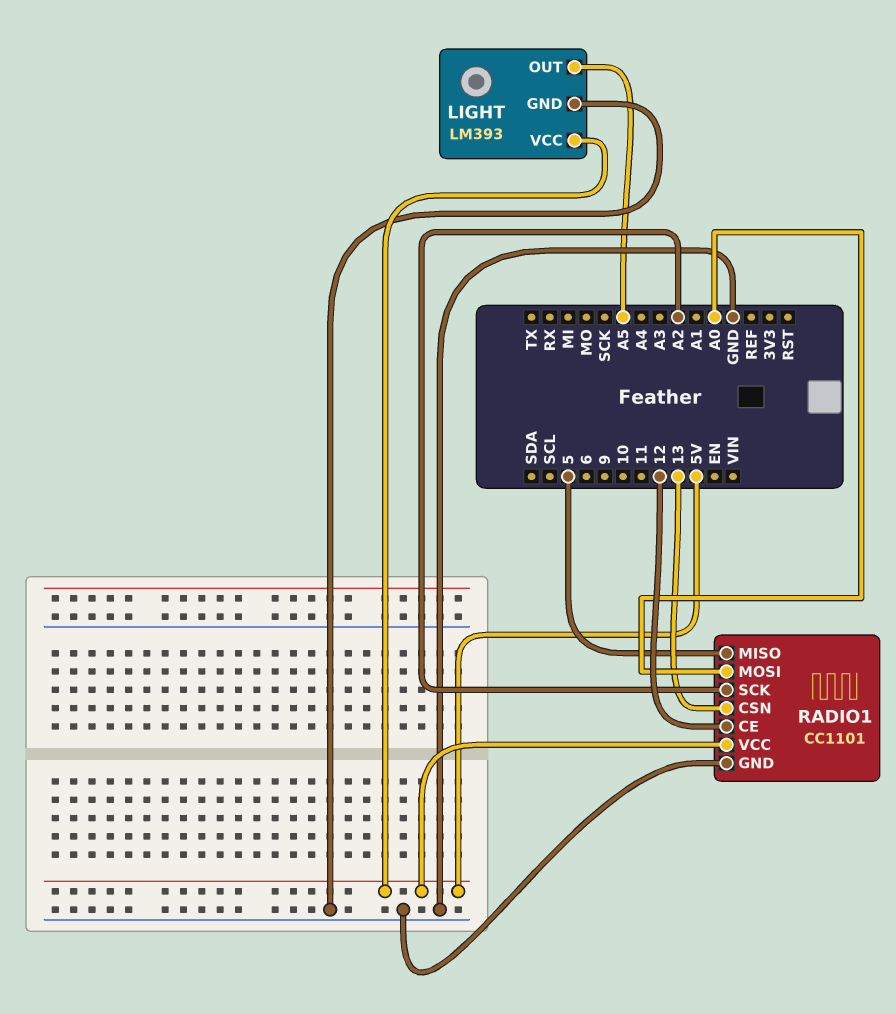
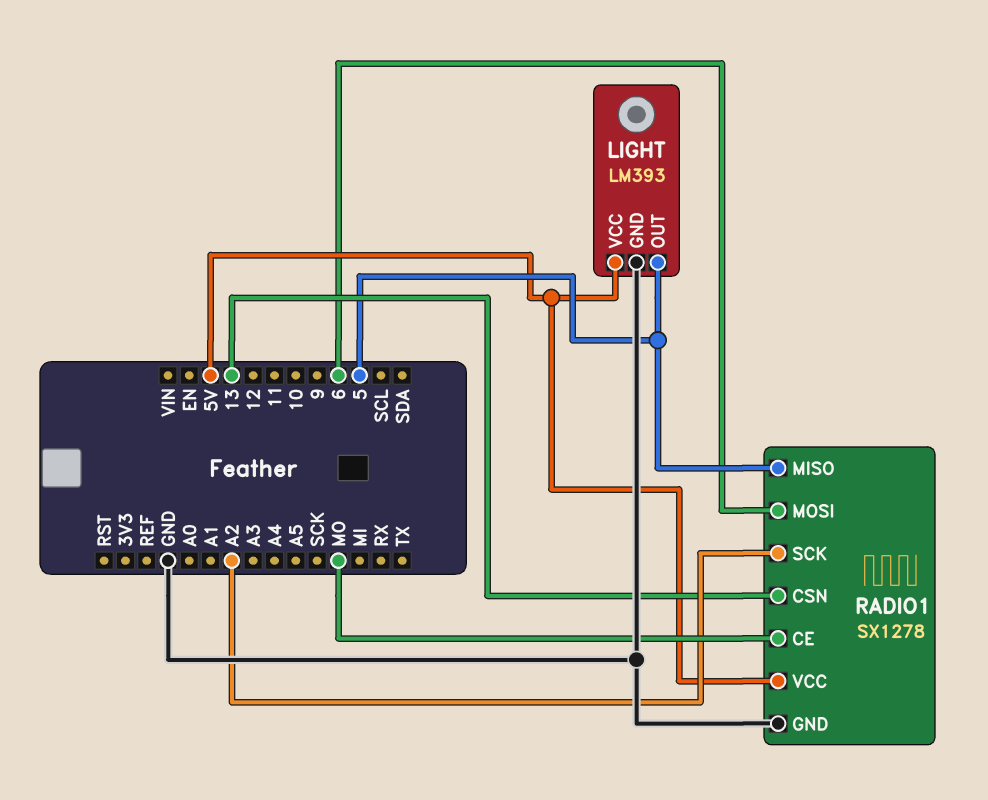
LIGHT pin OUT: A5 -> 5
RADIO1: CC1101 -> SX1278
RADIO1 pin CE: 12 -> MO
RADIO1 pin MOSI: A0 -> 6

